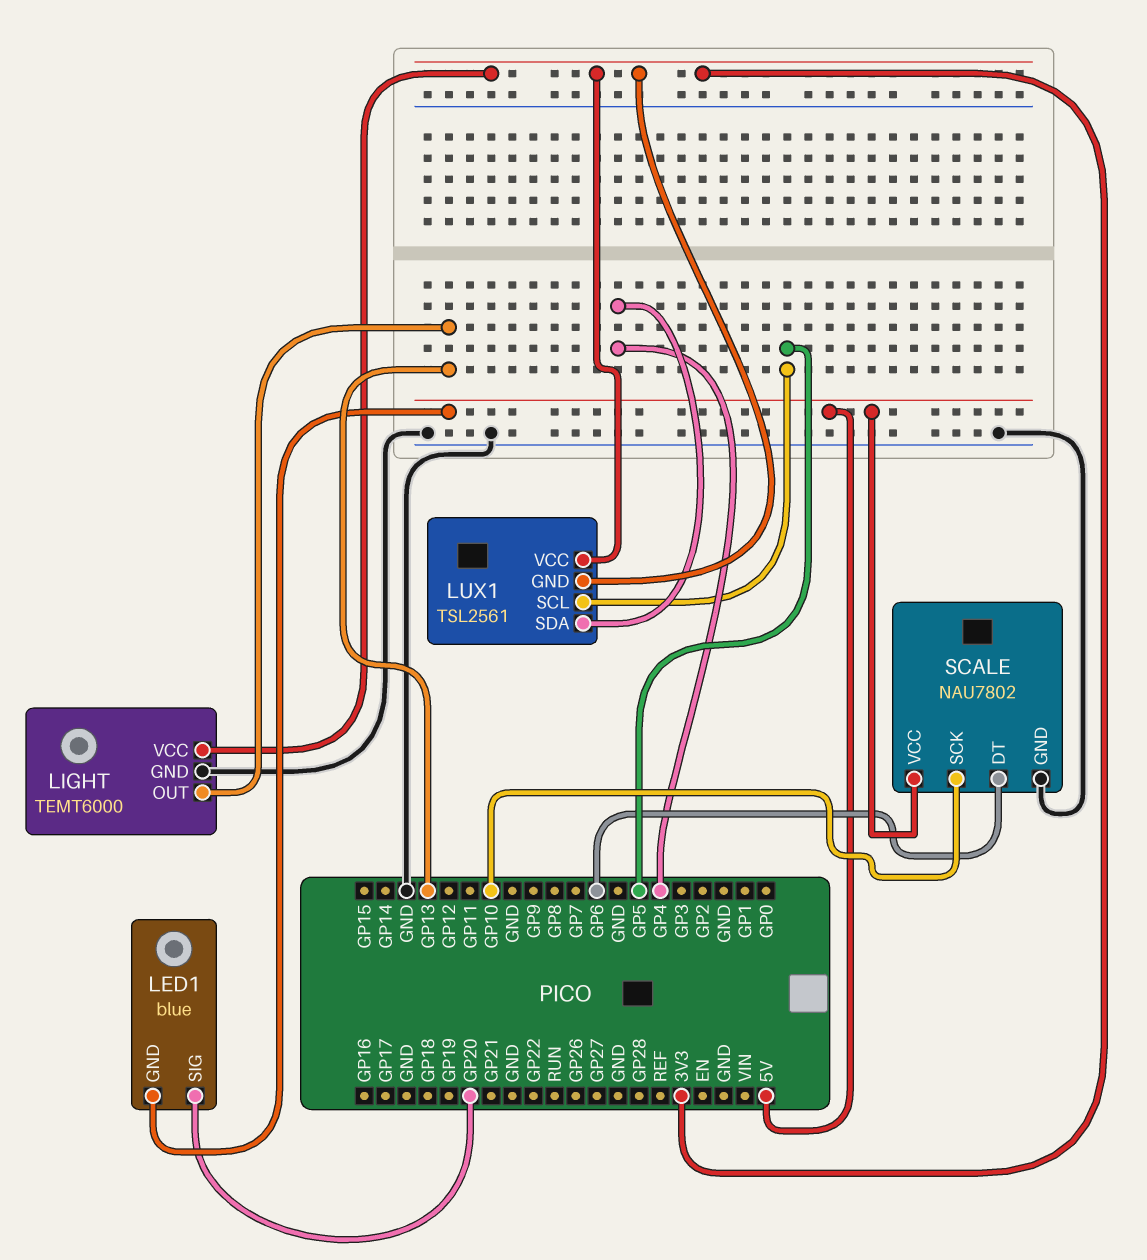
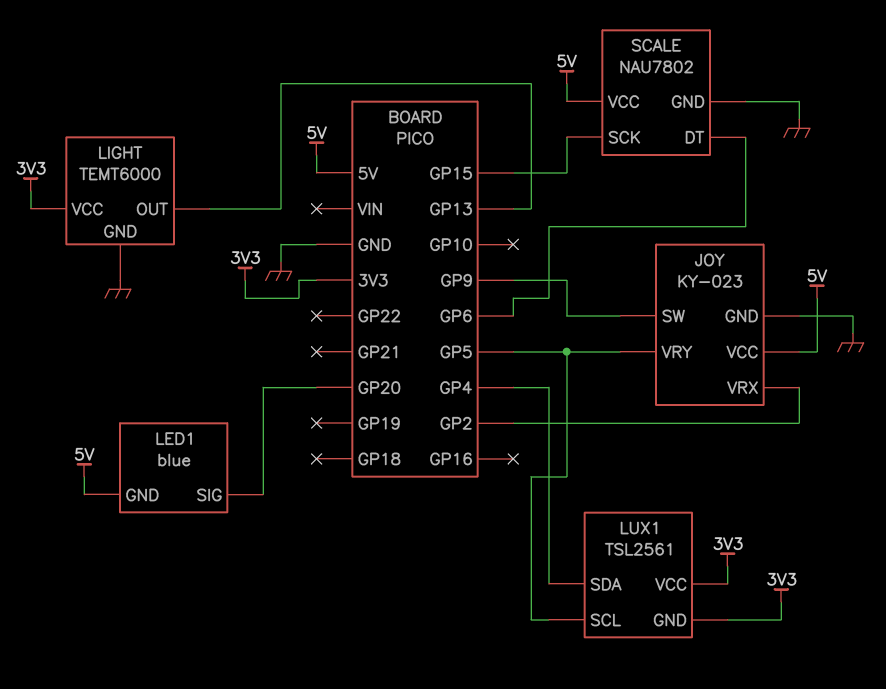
JOY: none -> KY-023
JOY pin GND: none -> GND
JOY pin SW: none -> GP9
JOY pin VCC: none -> 5V
JOY pin VRX: none -> GP2
JOY pin VRY: none -> GP5
SCALE pin SCK: GP10 -> GP15

